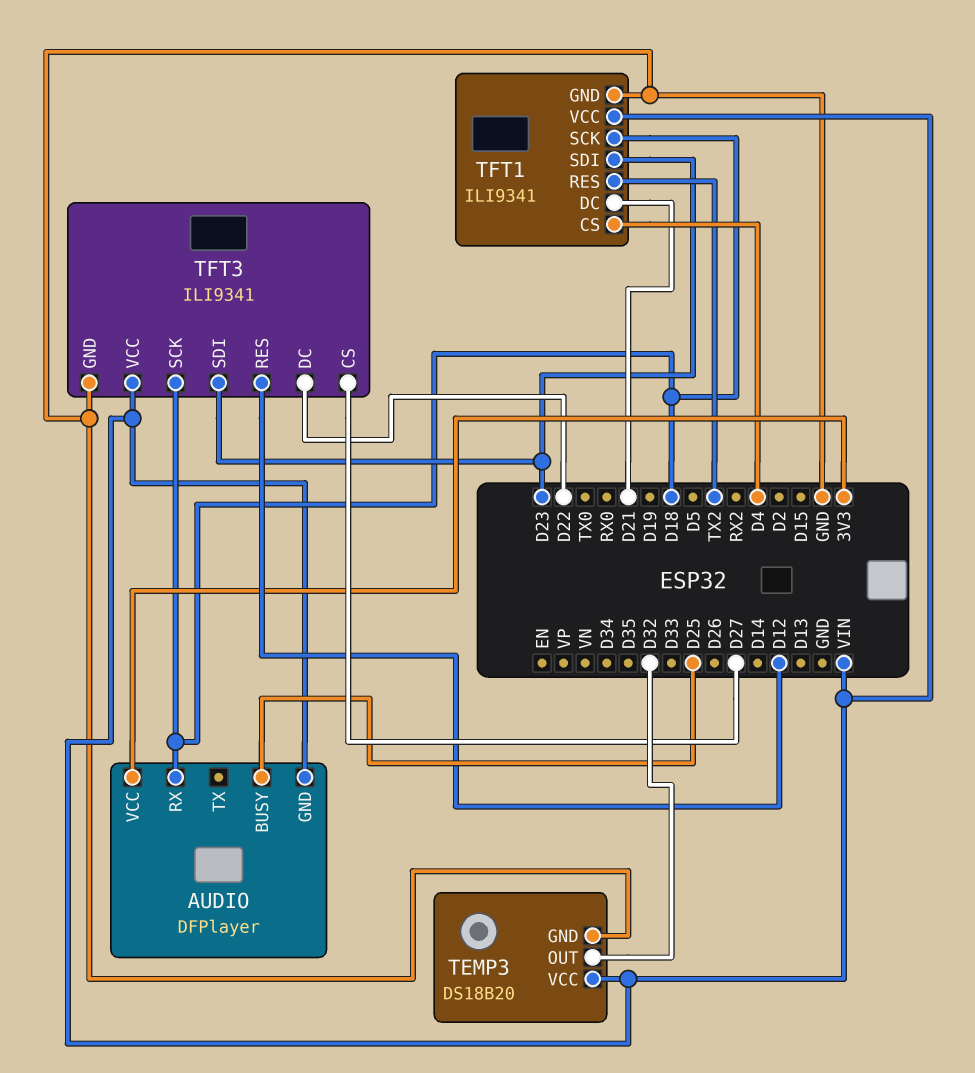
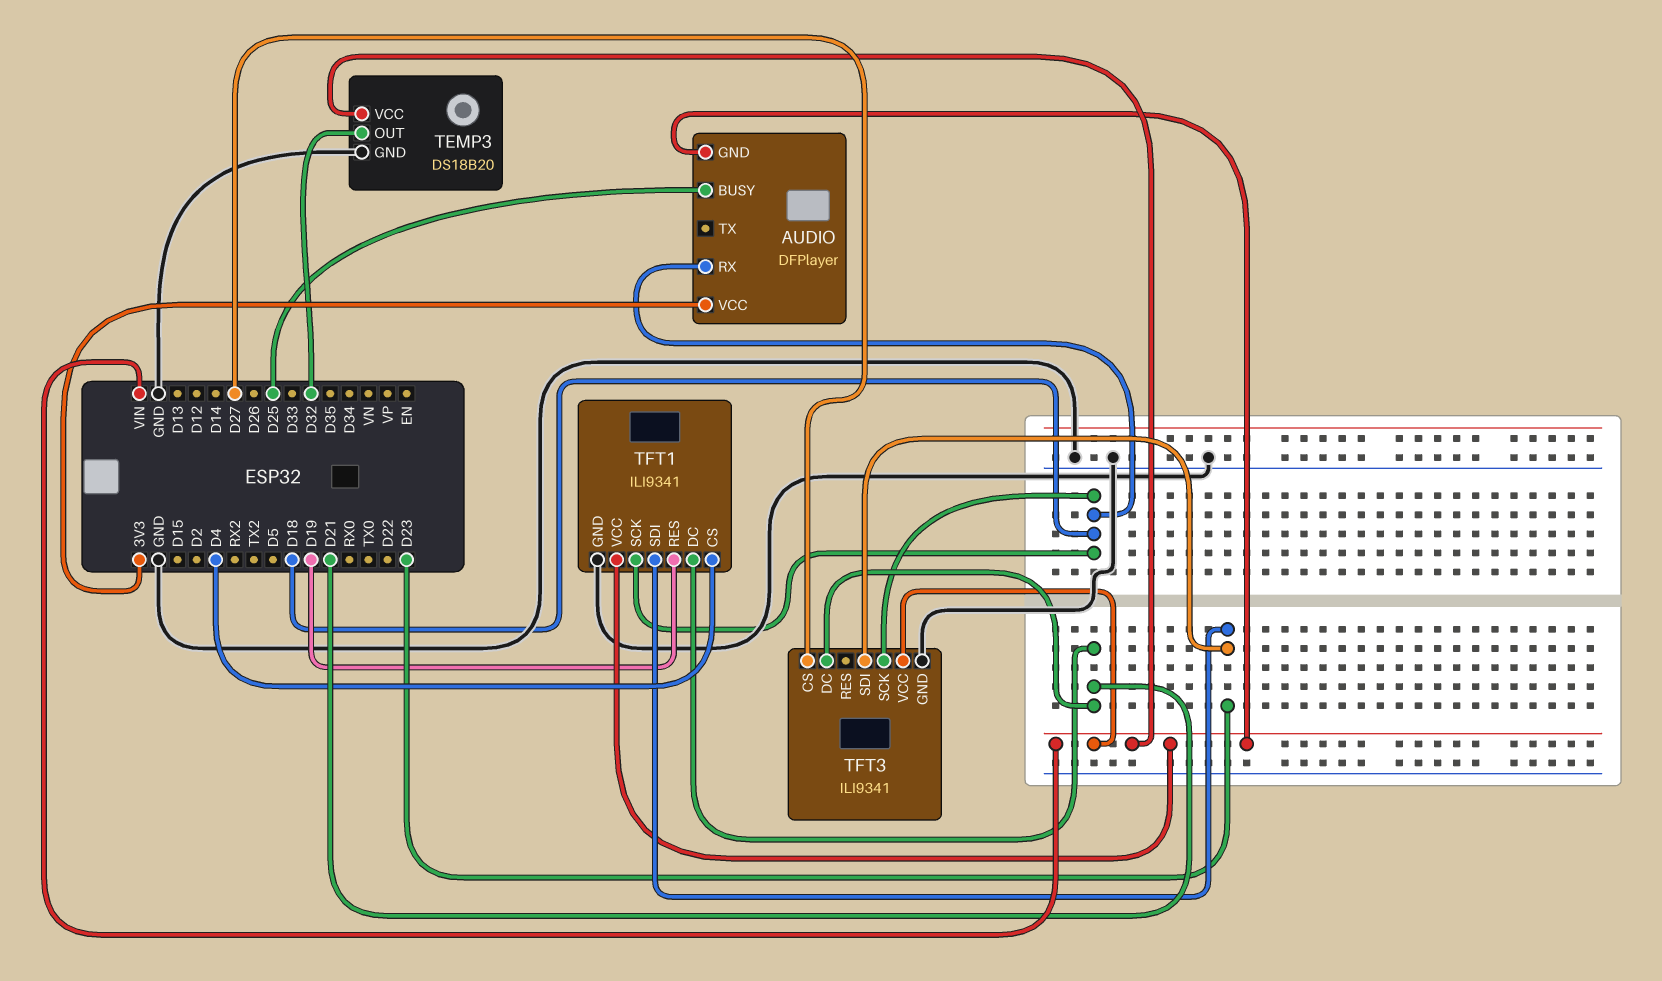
TFT1 pin RES: TX2 -> D19
TFT3 pin DC: D22 -> D21
TFT3 pin RES: D12 -> none

